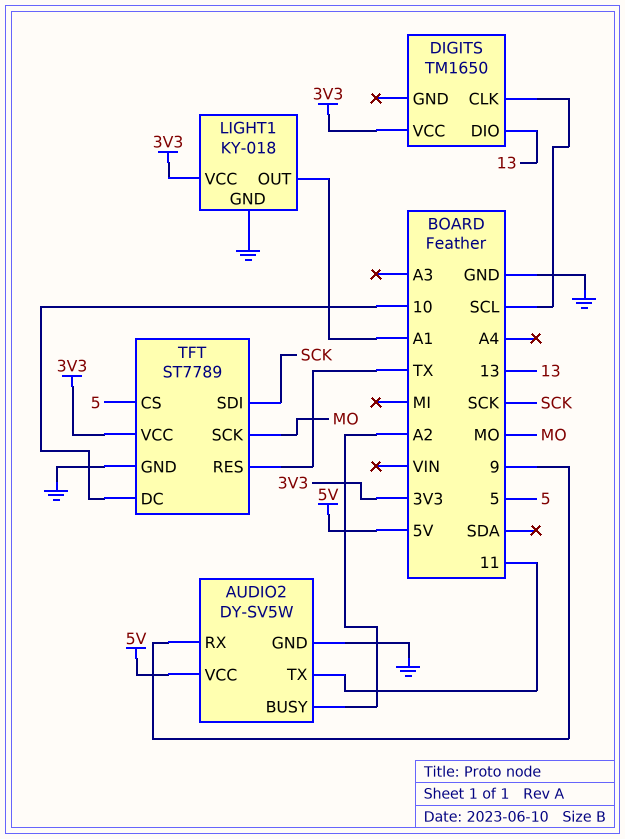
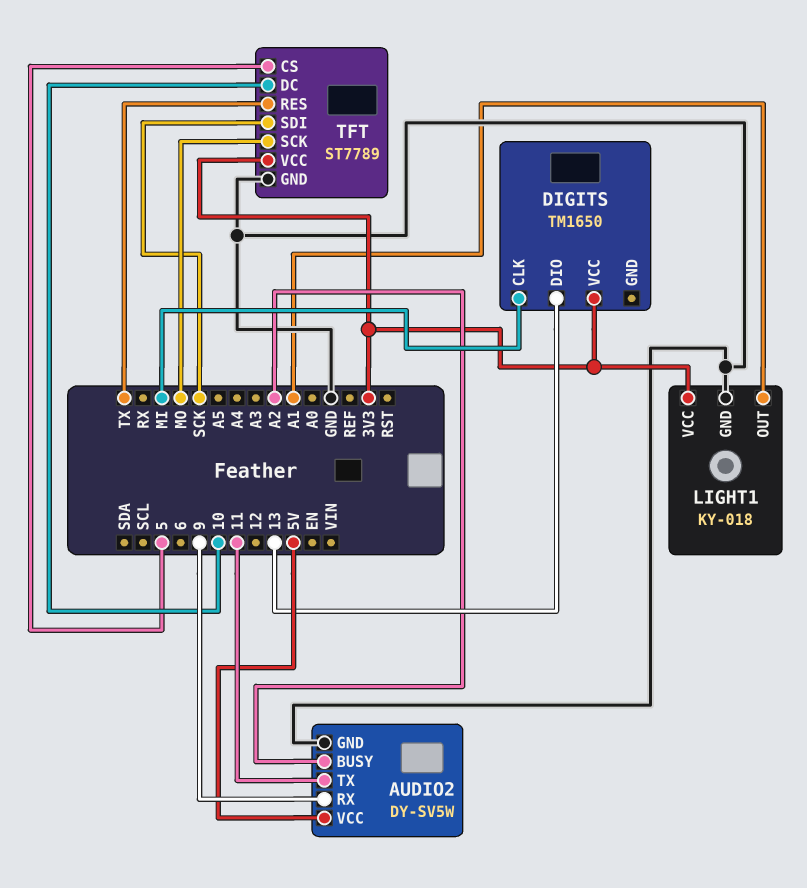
DIGITS pin CLK: SCL -> MI

